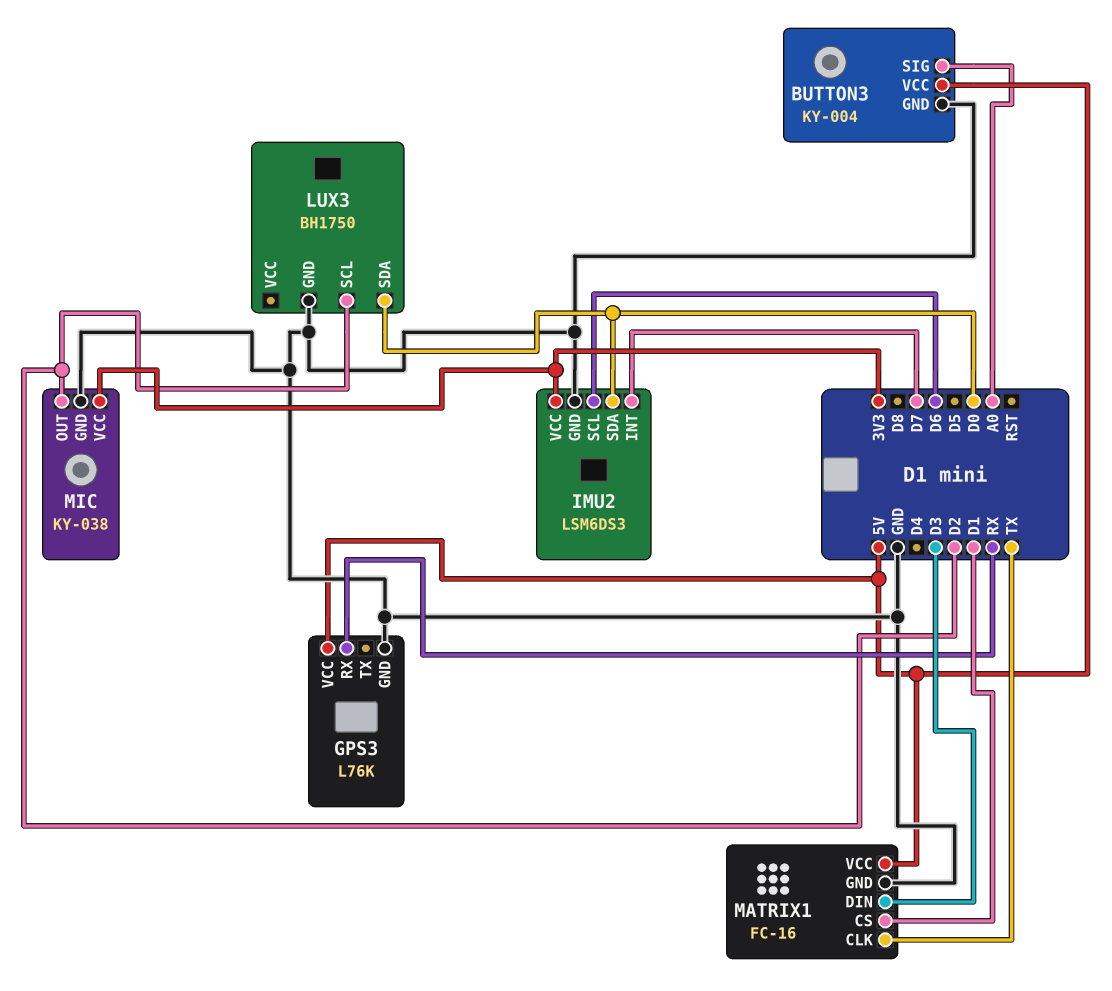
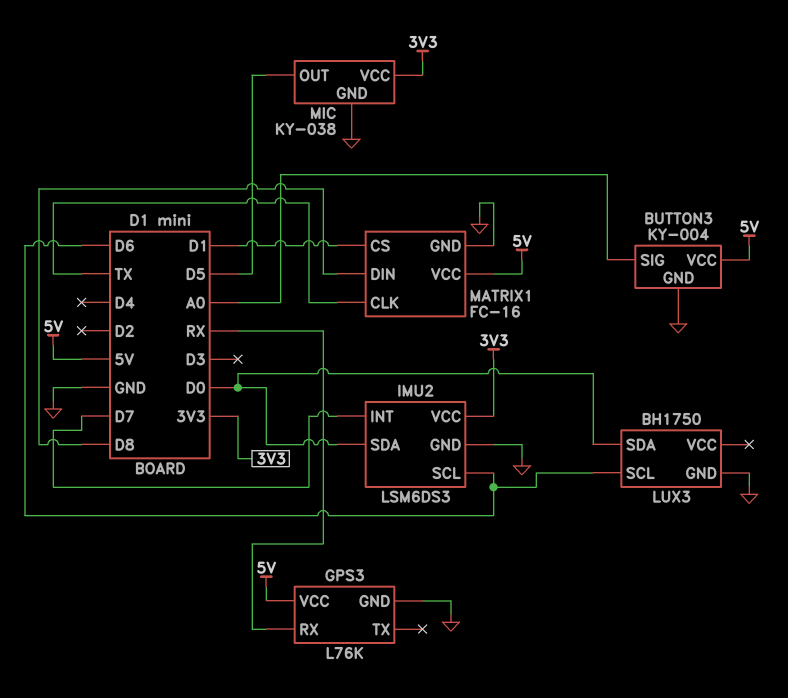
LUX3 pin SCL: D2 -> D6
MATRIX1 pin DIN: D3 -> D8
MIC pin OUT: D2 -> D5

